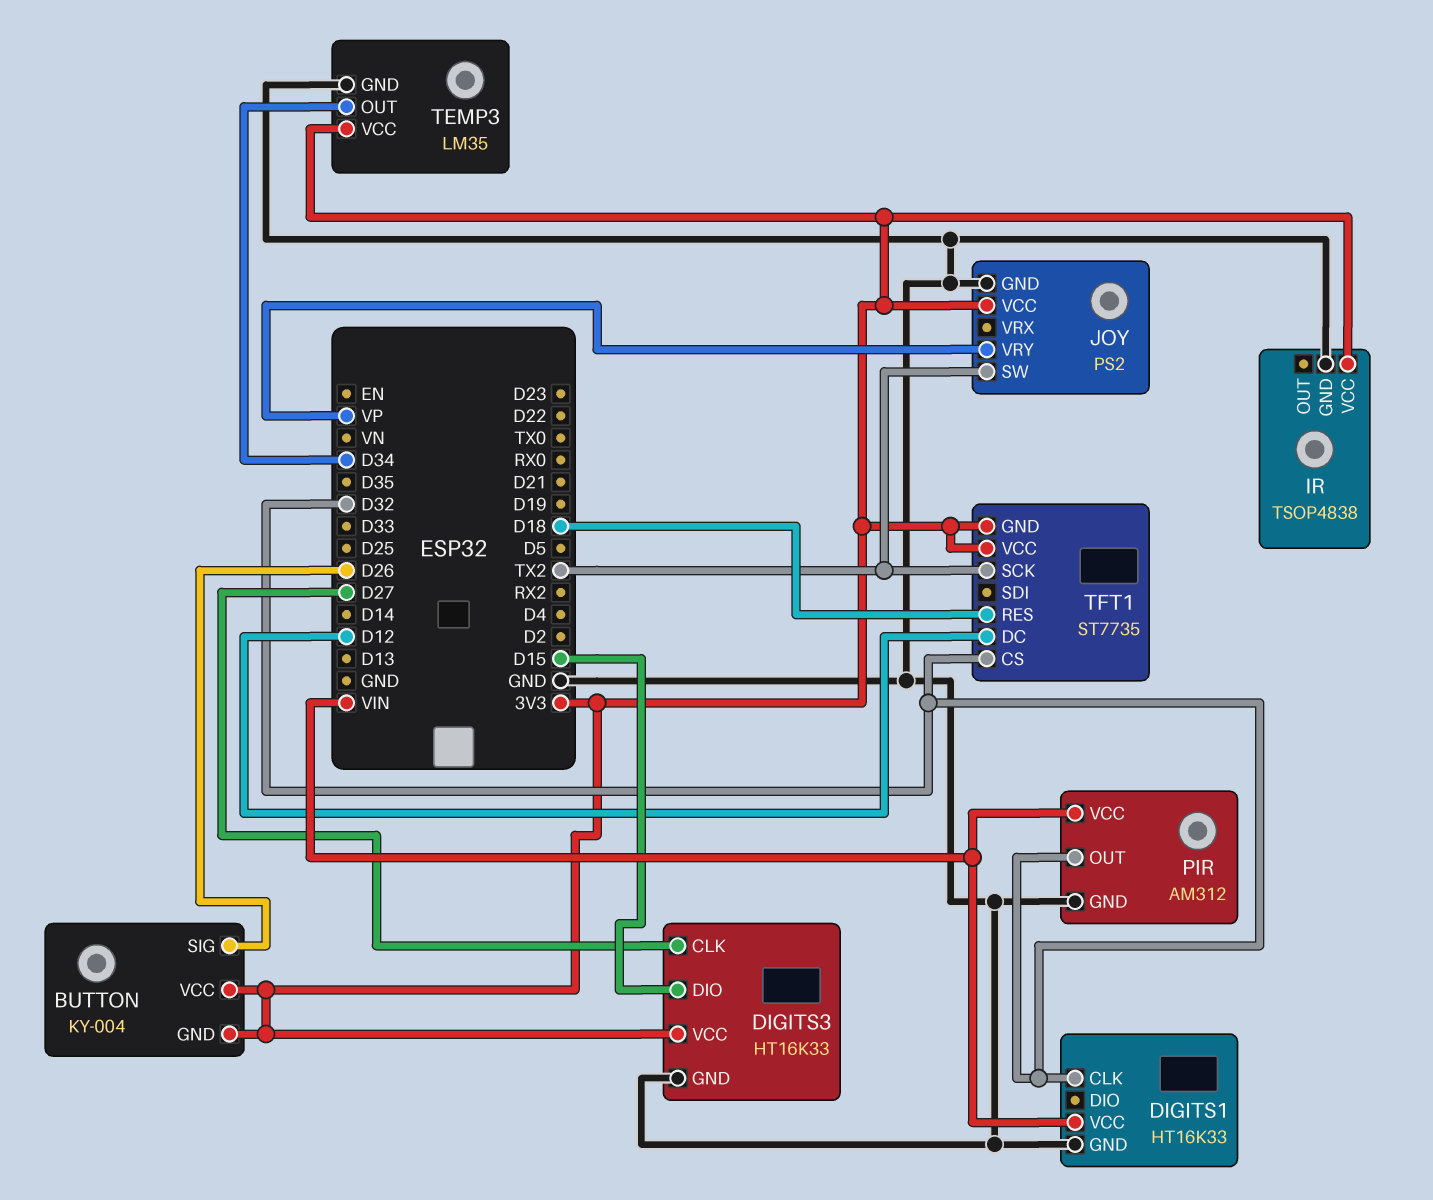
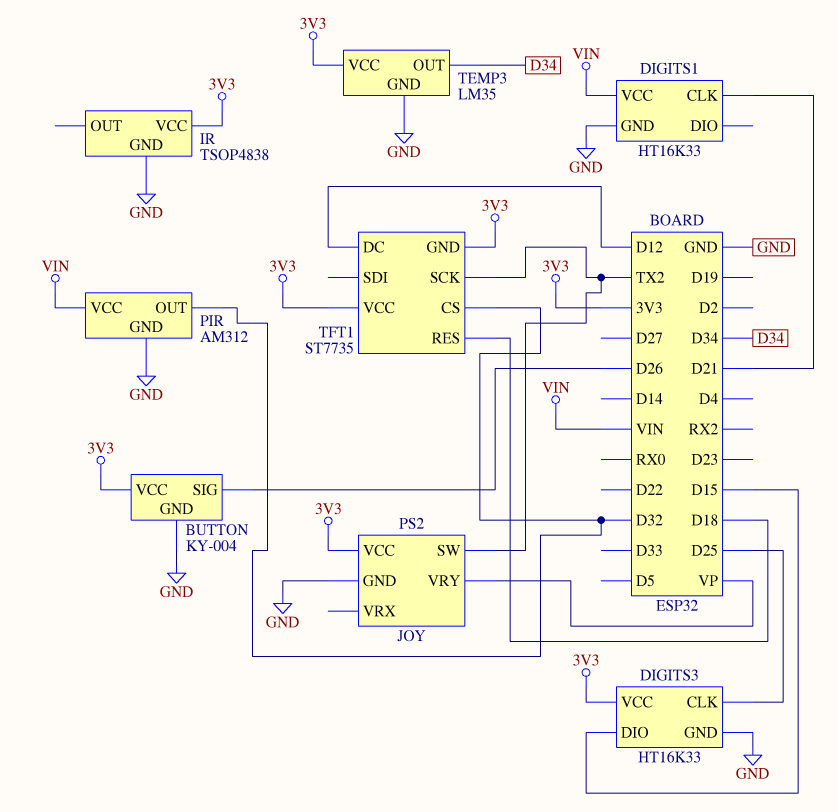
BUTTON pin GND: 3V3 -> GND
DIGITS1 pin CLK: D32 -> D21
DIGITS3 pin CLK: D27 -> D25

